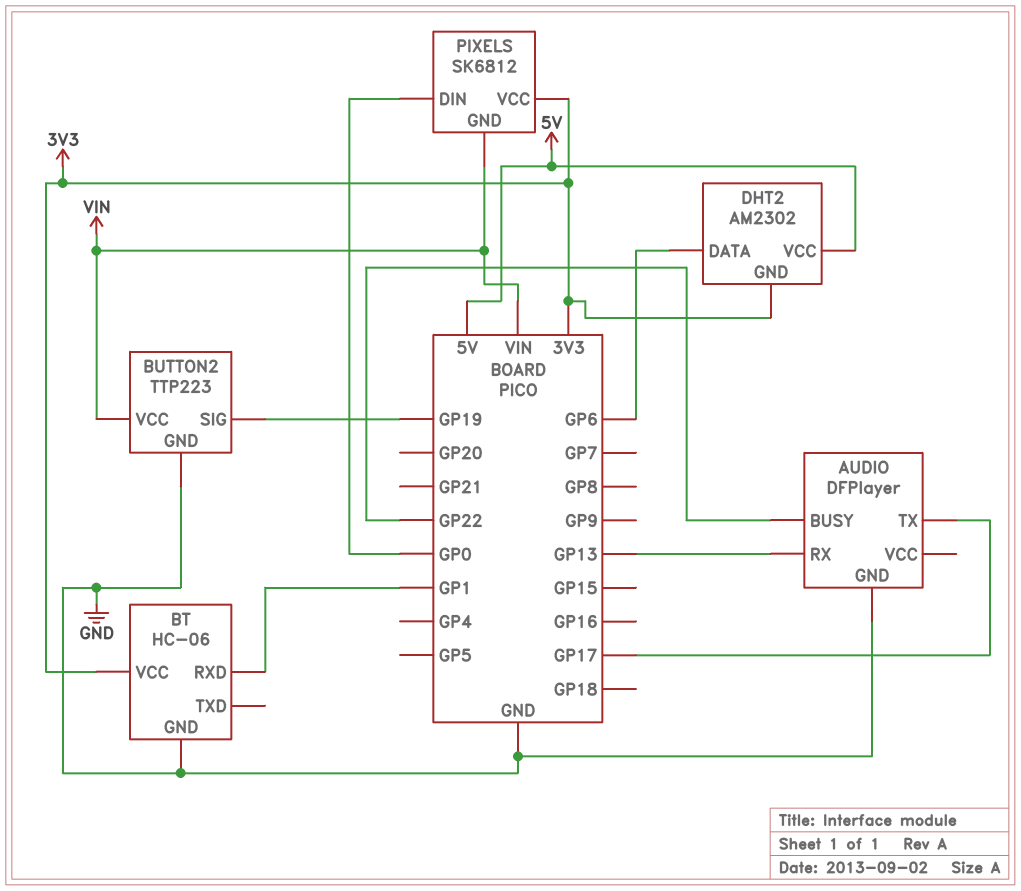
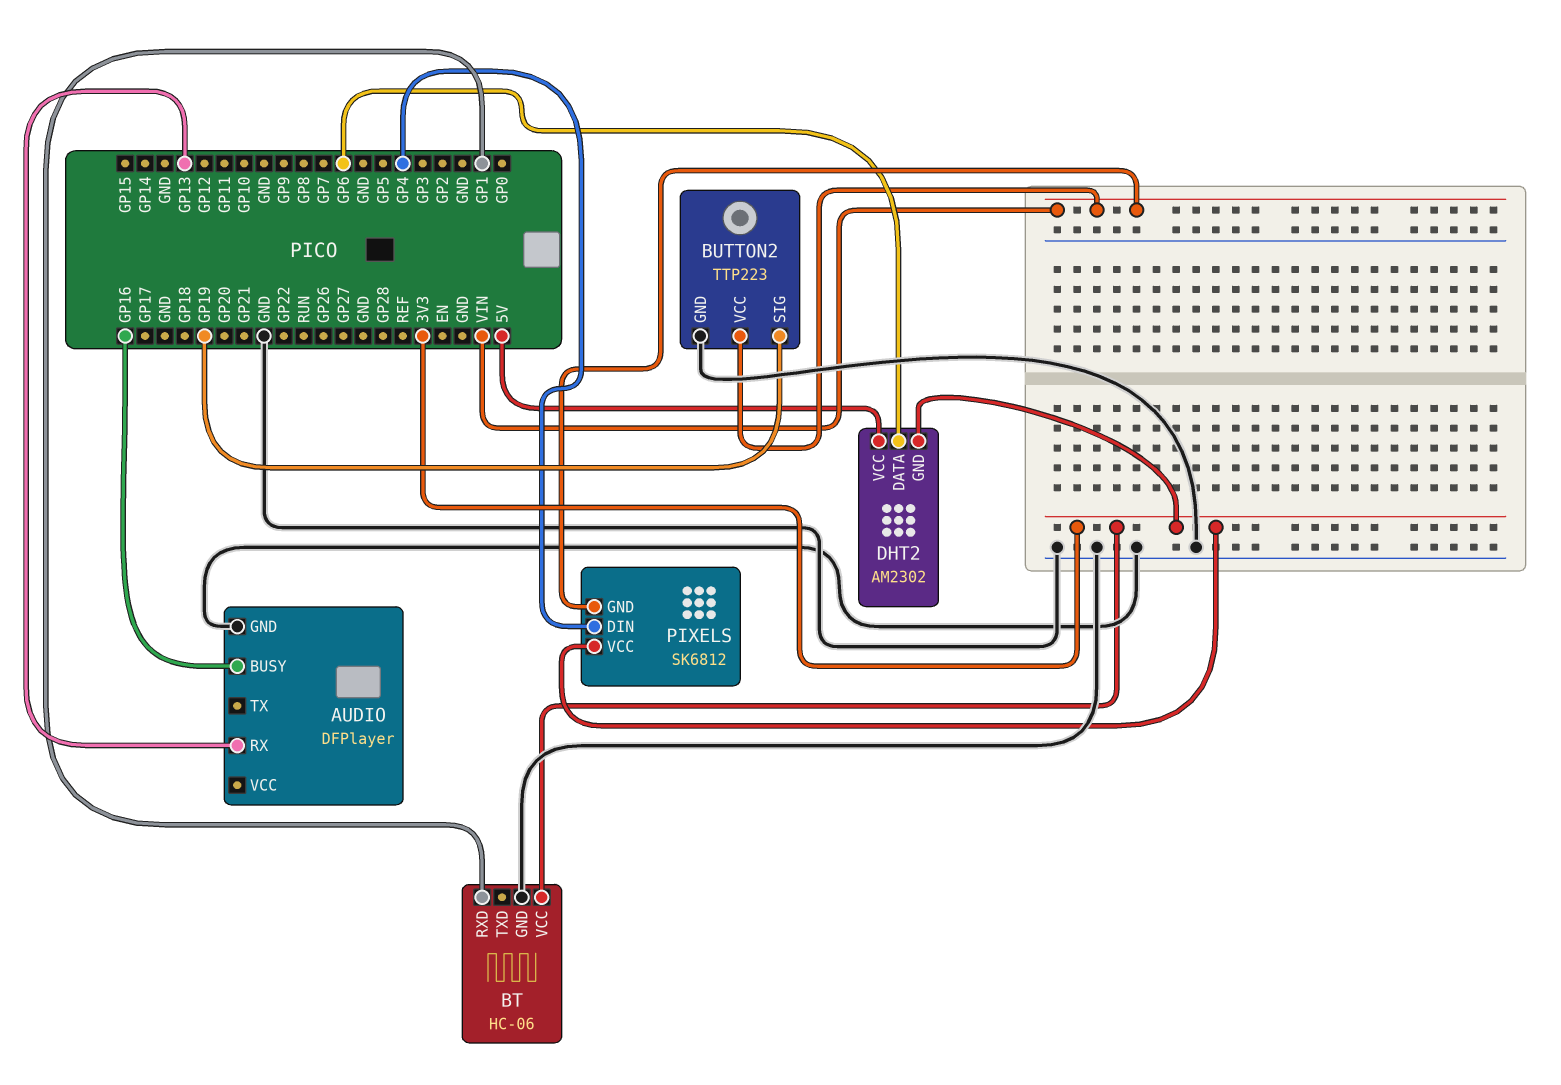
AUDIO pin BUSY: GP22 -> GP16
AUDIO pin TX: GP17 -> none
PIXELS pin DIN: GP0 -> GP4

